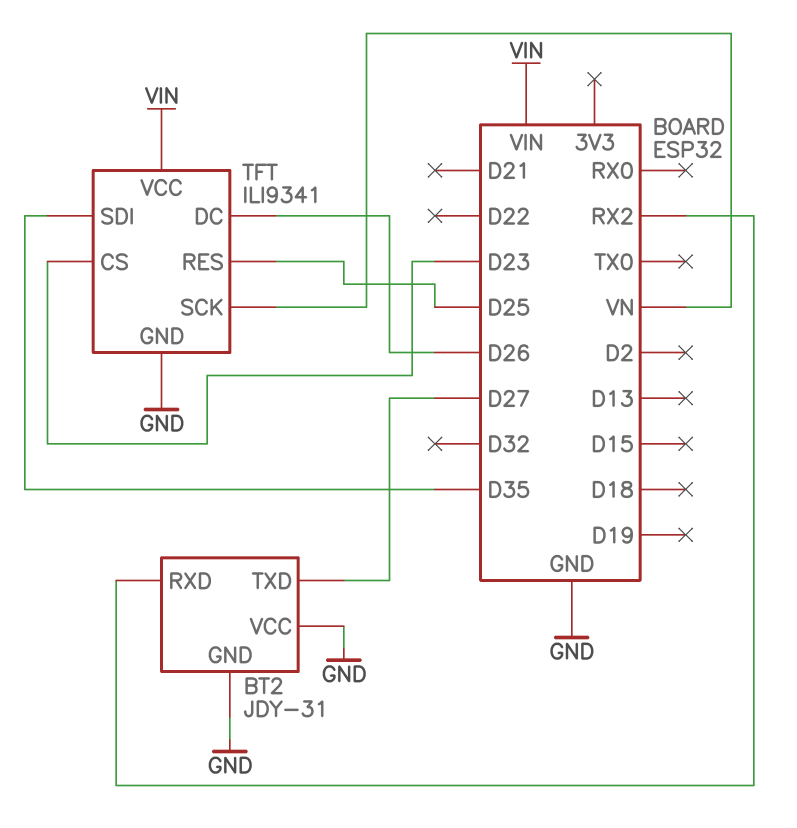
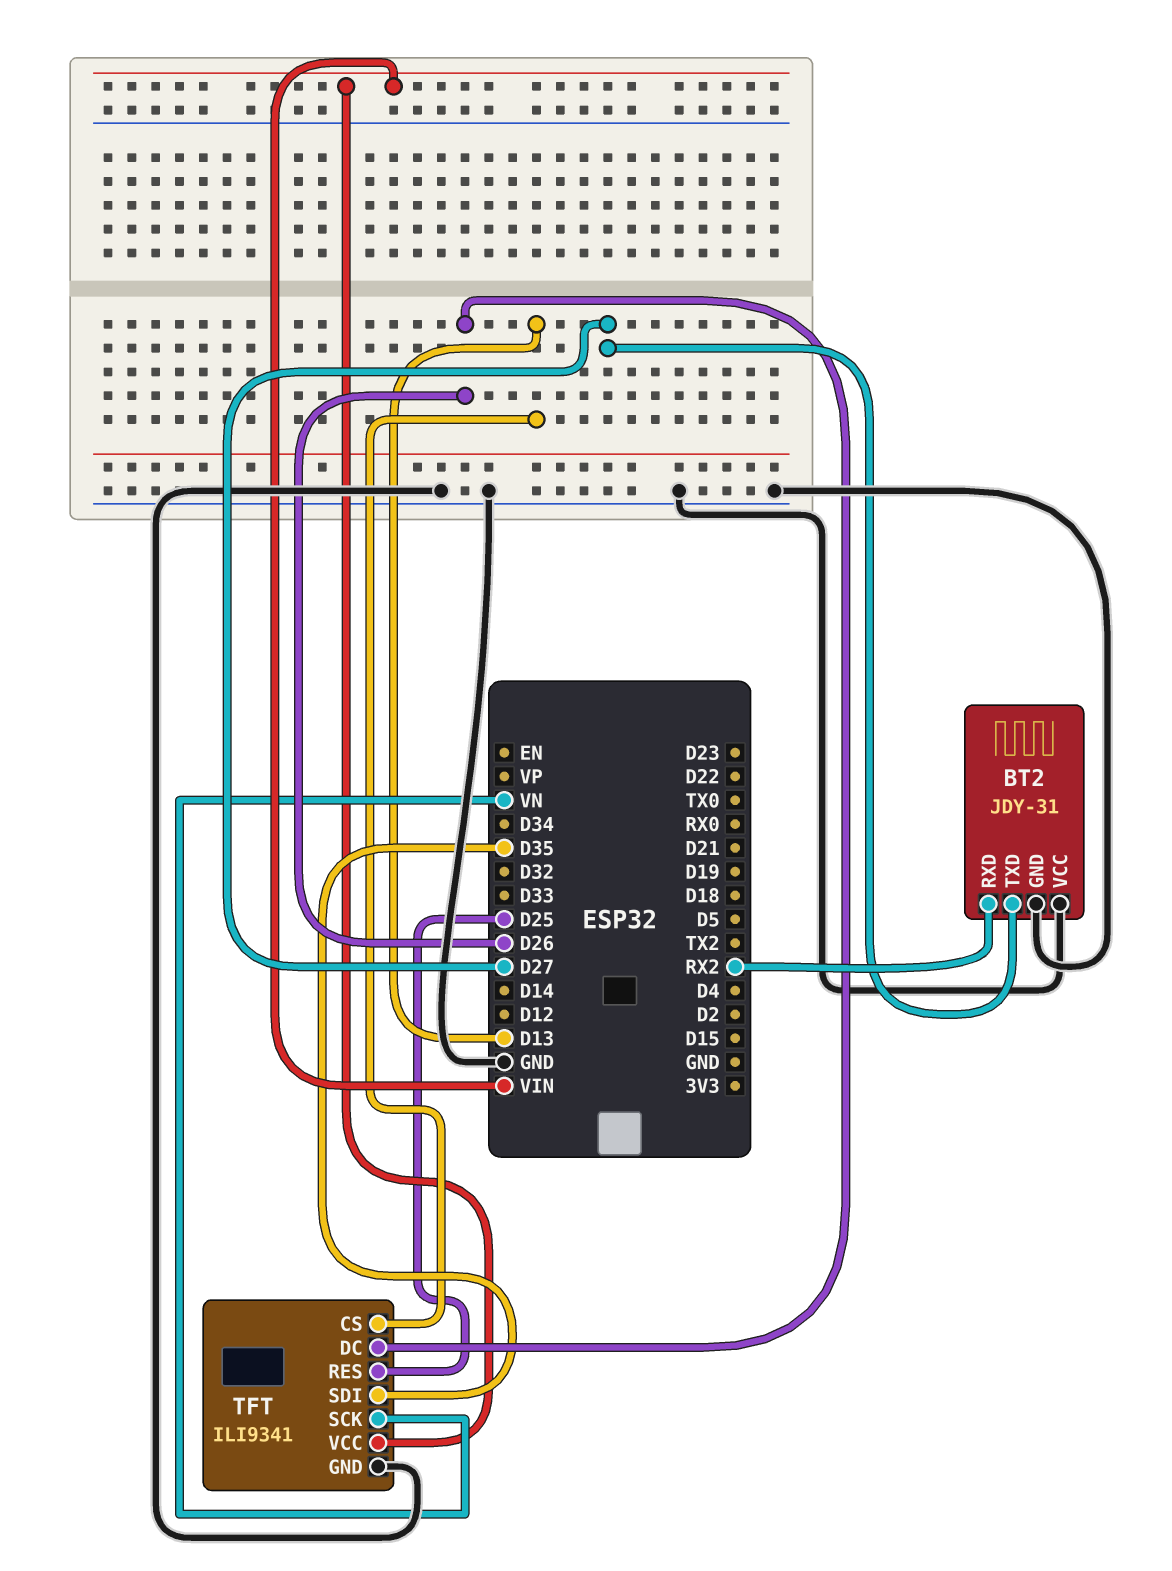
TFT pin CS: D23 -> D13

